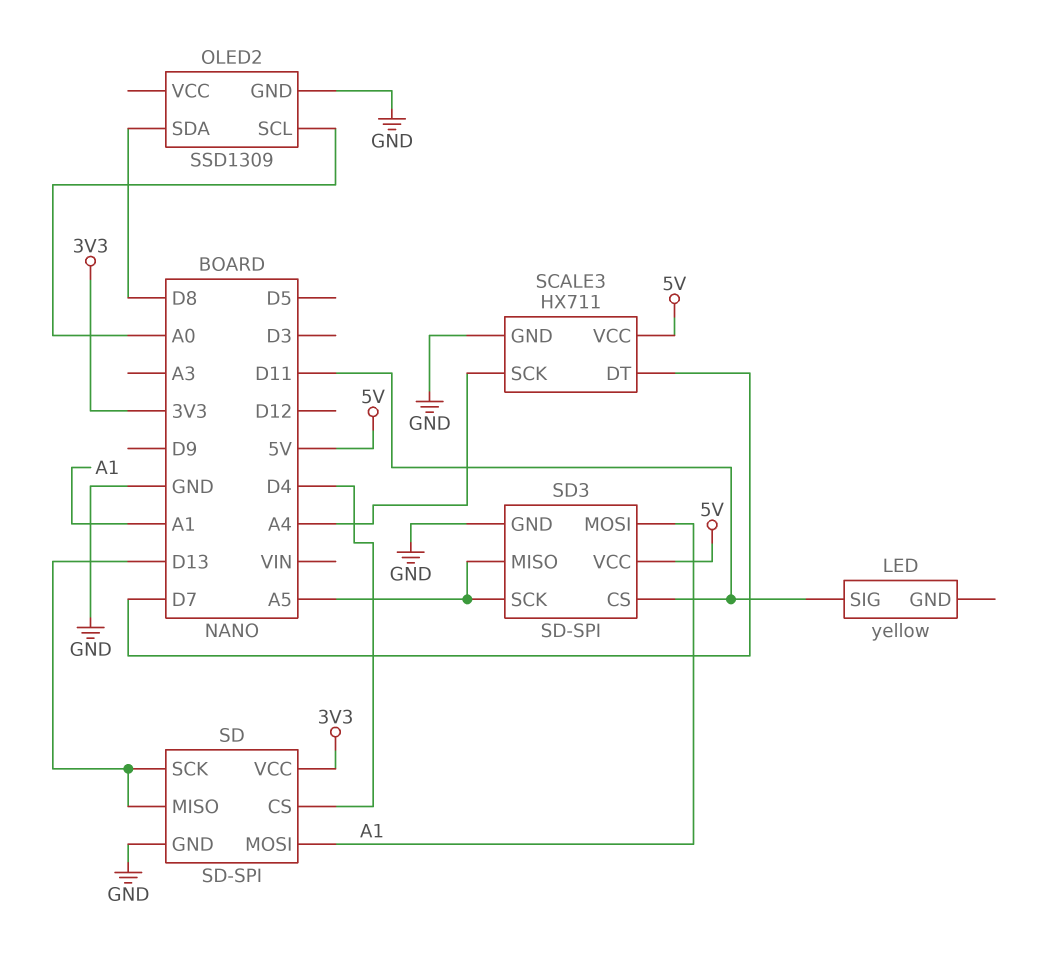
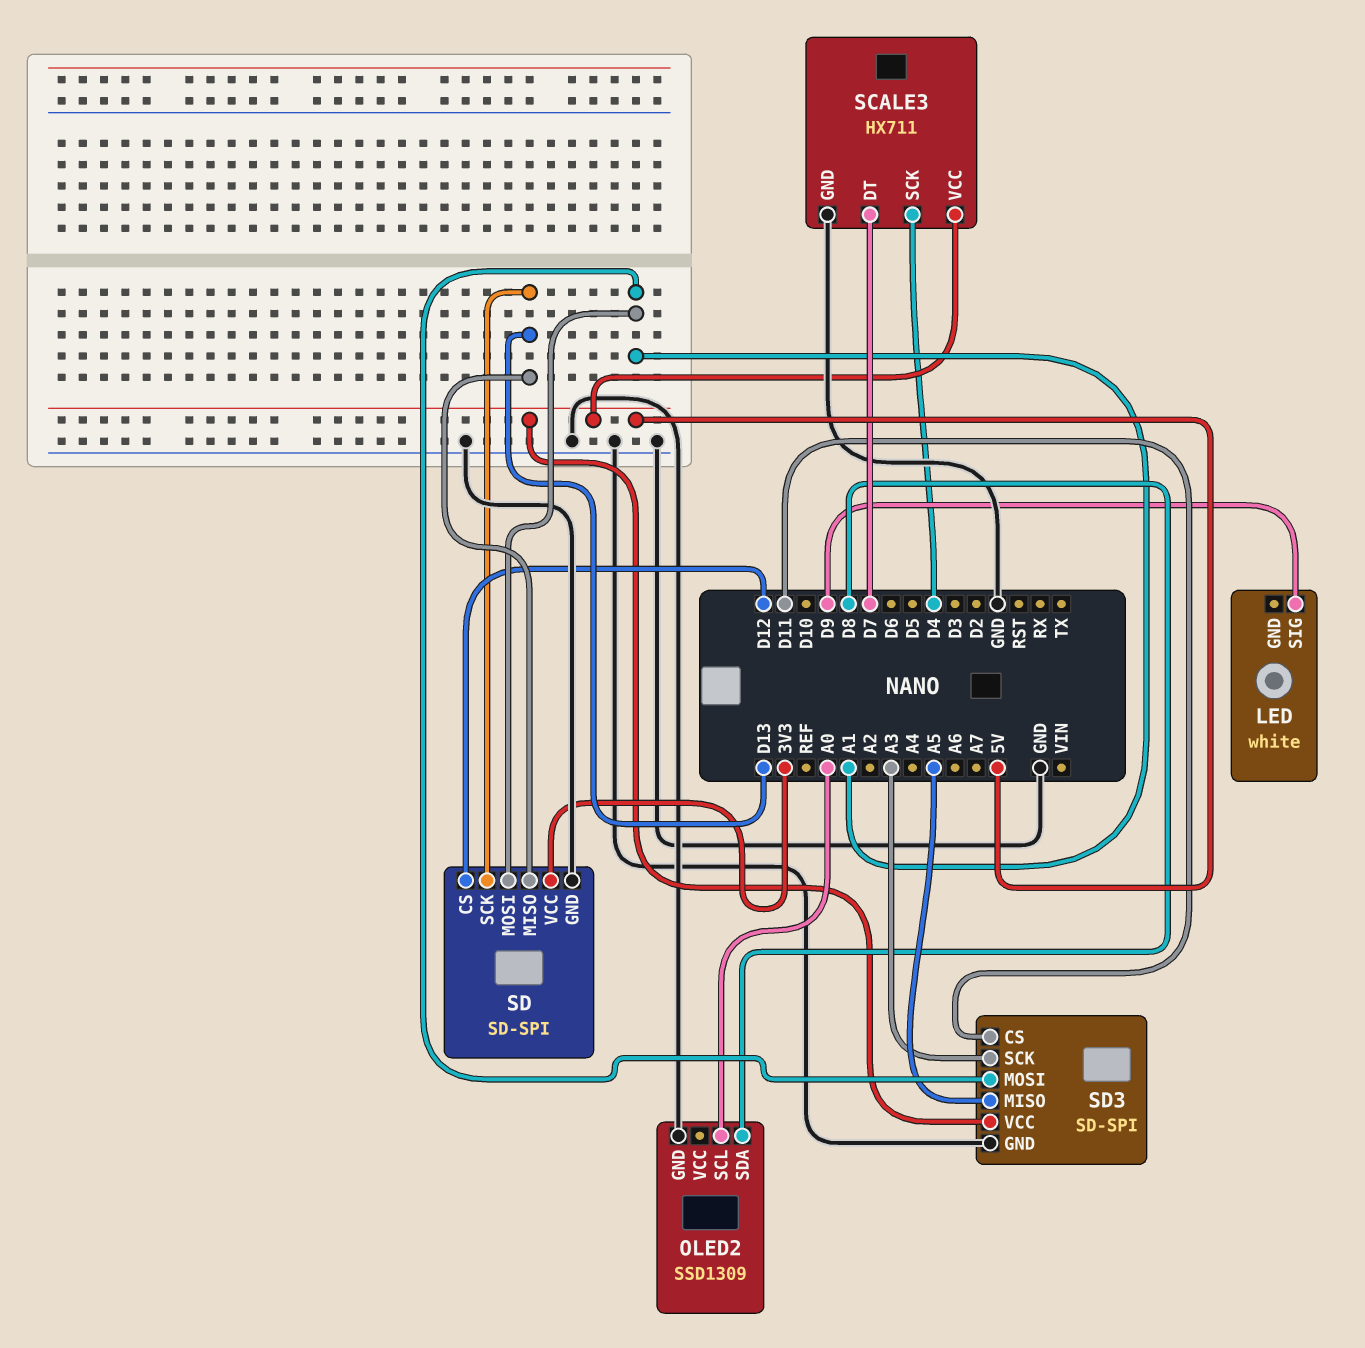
LED: yellow -> white
LED pin SIG: D11 -> D9
SCALE3 pin SCK: A4 -> D4
SD pin CS: D4 -> D12
SD3 pin SCK: A5 -> A3

